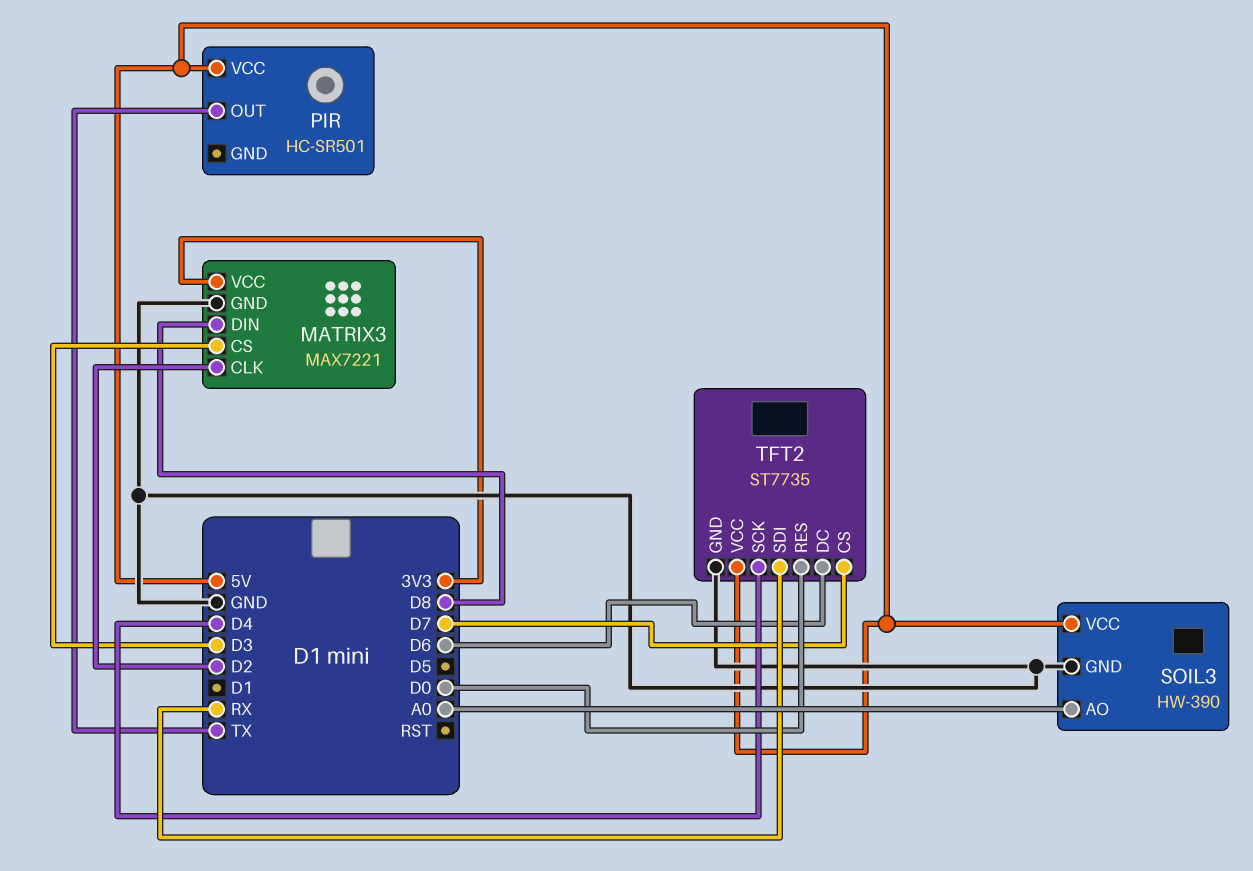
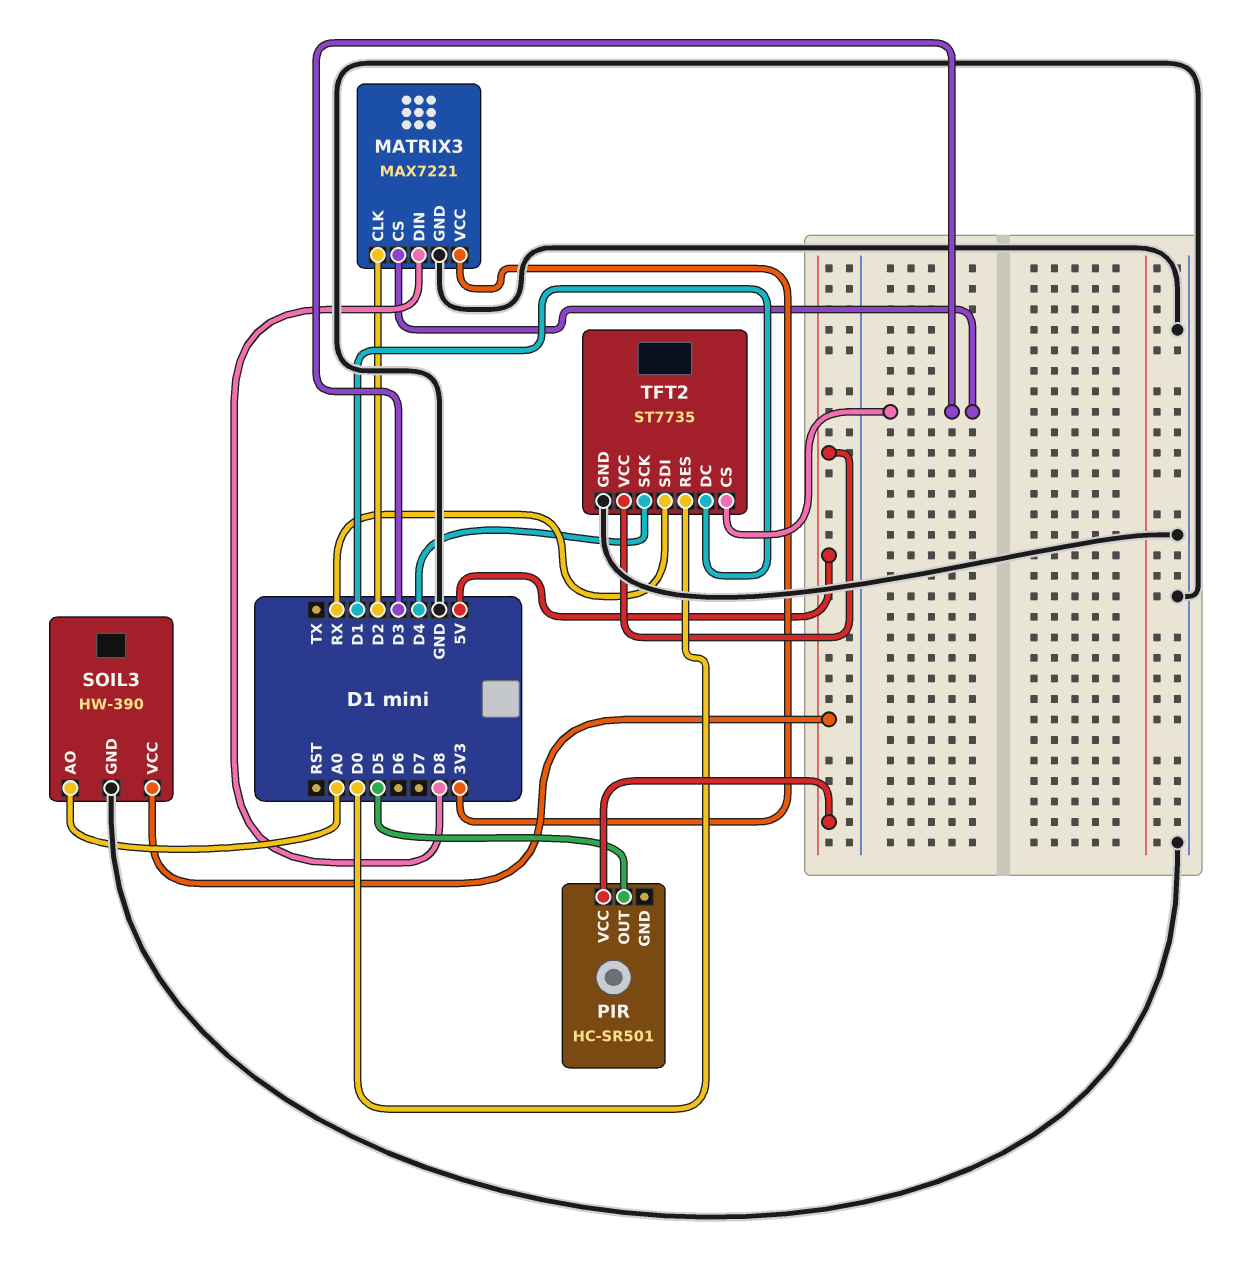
PIR pin OUT: TX -> D5
TFT2 pin CS: D7 -> D3
TFT2 pin DC: D6 -> D1

